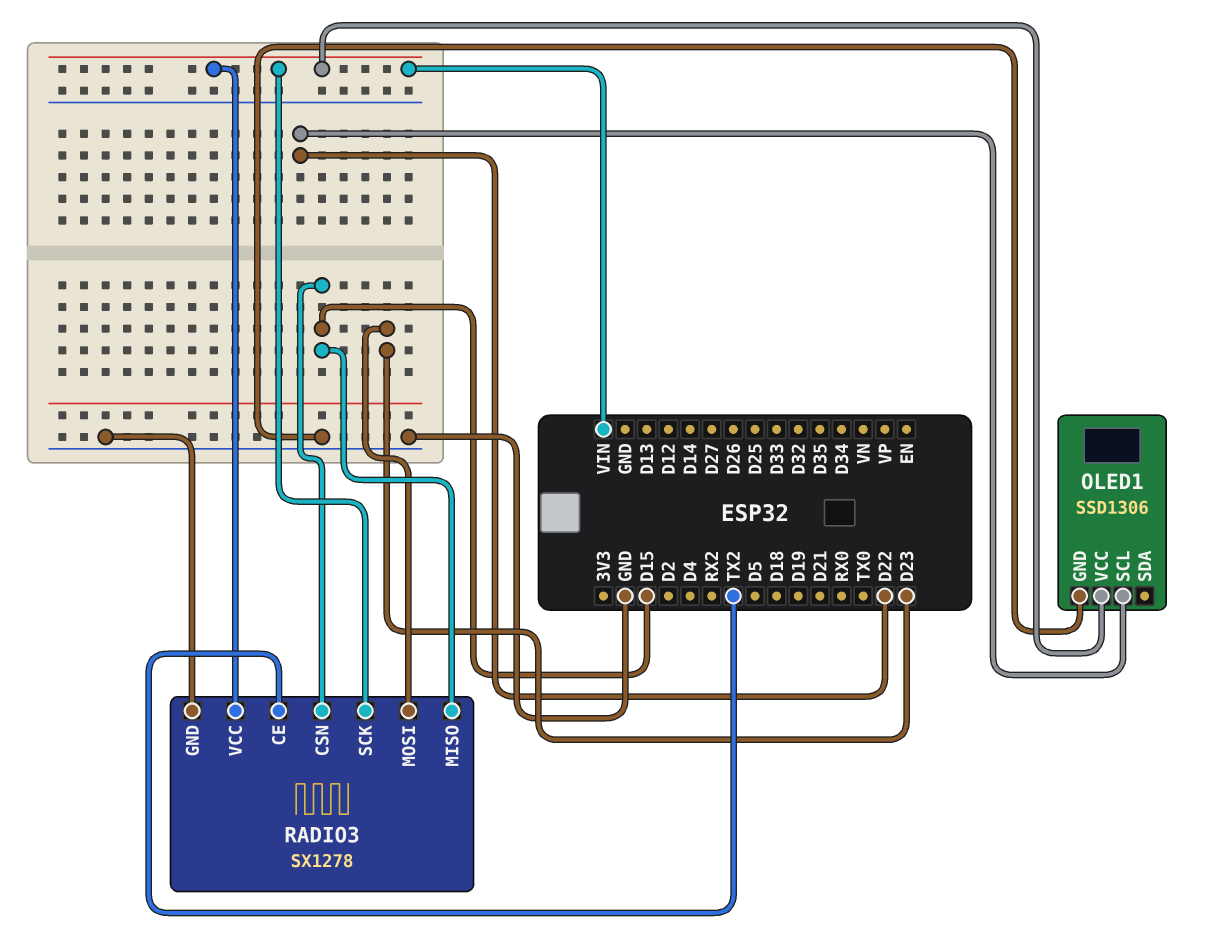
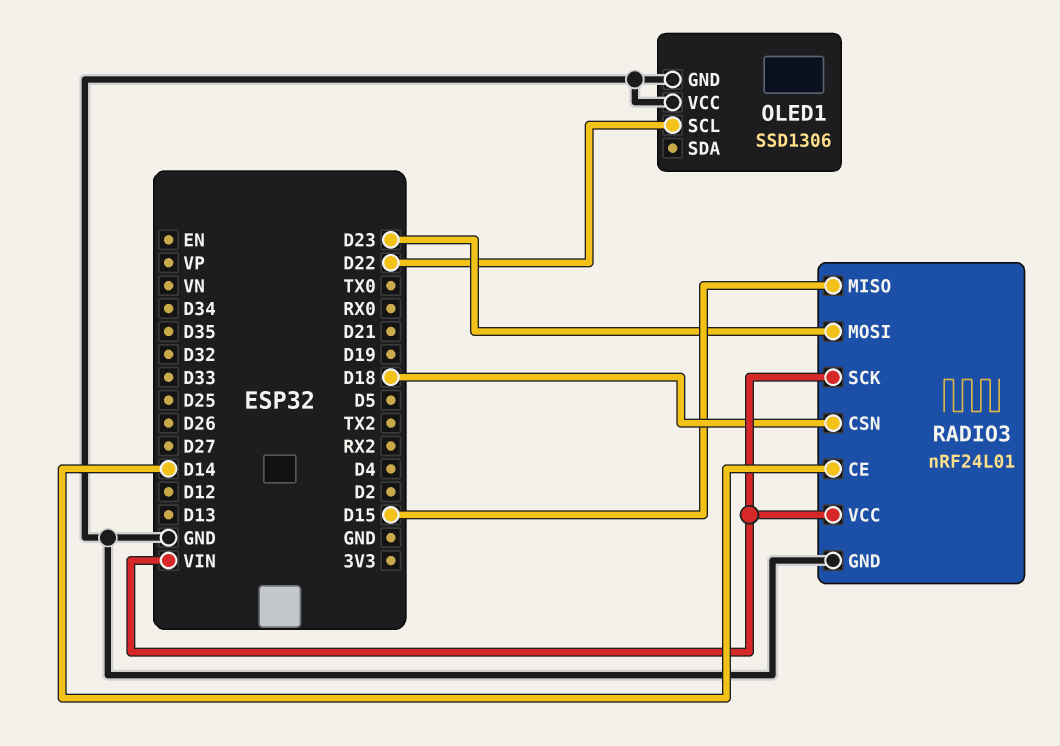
OLED1 pin VCC: VIN -> GND
RADIO3: SX1278 -> nRF24L01
RADIO3 pin CE: TX2 -> D14
RADIO3 pin CSN: D15 -> D18

